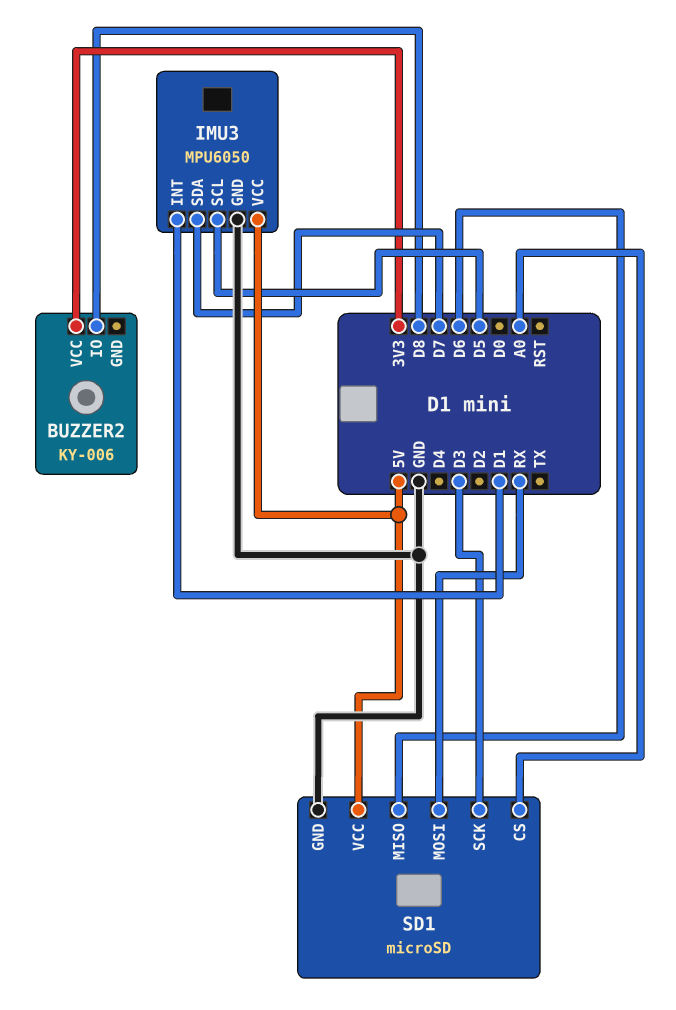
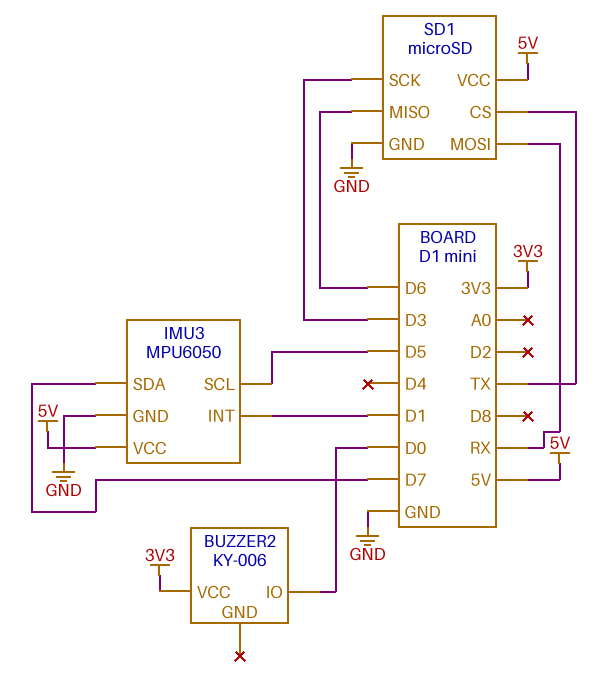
BUZZER2 pin IO: D8 -> D0
SD1 pin CS: A0 -> TX

